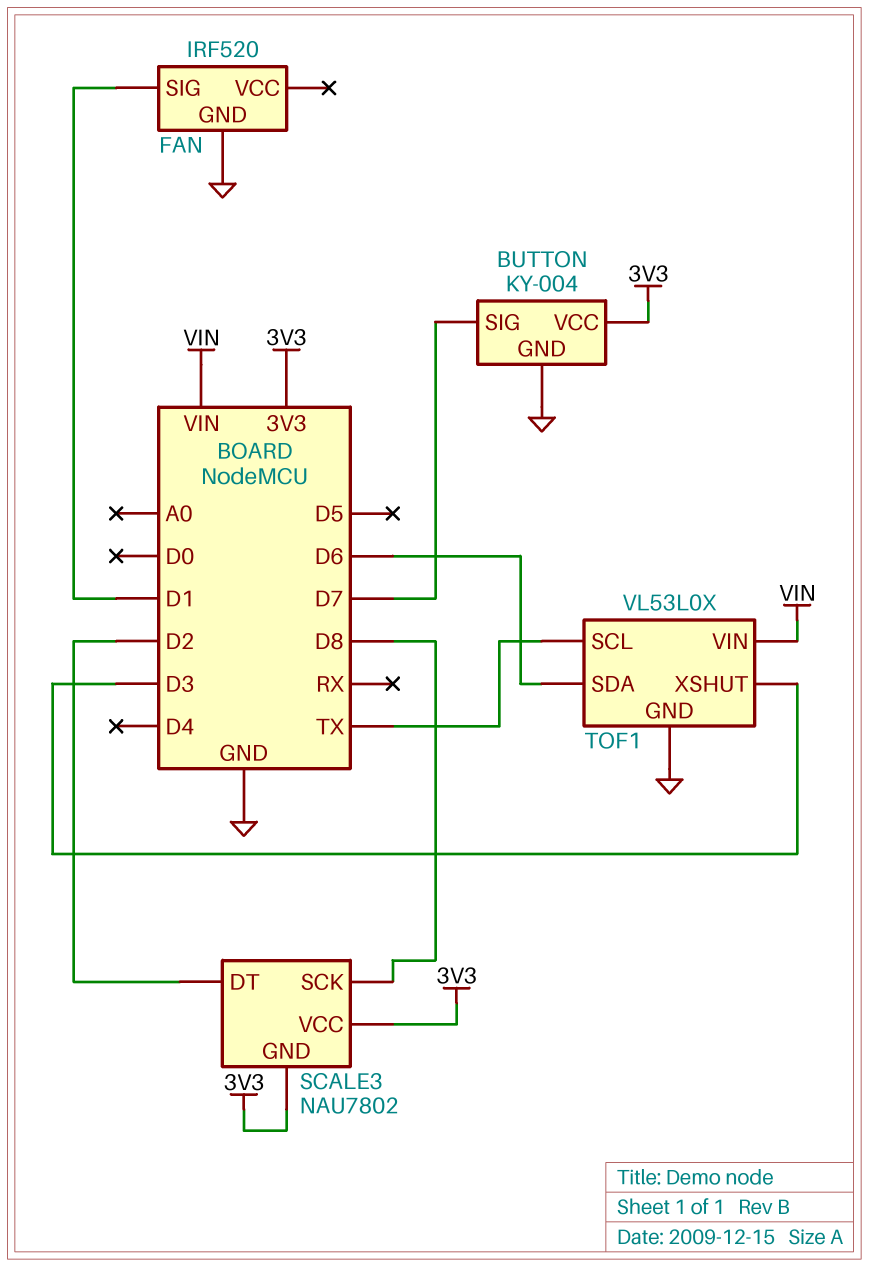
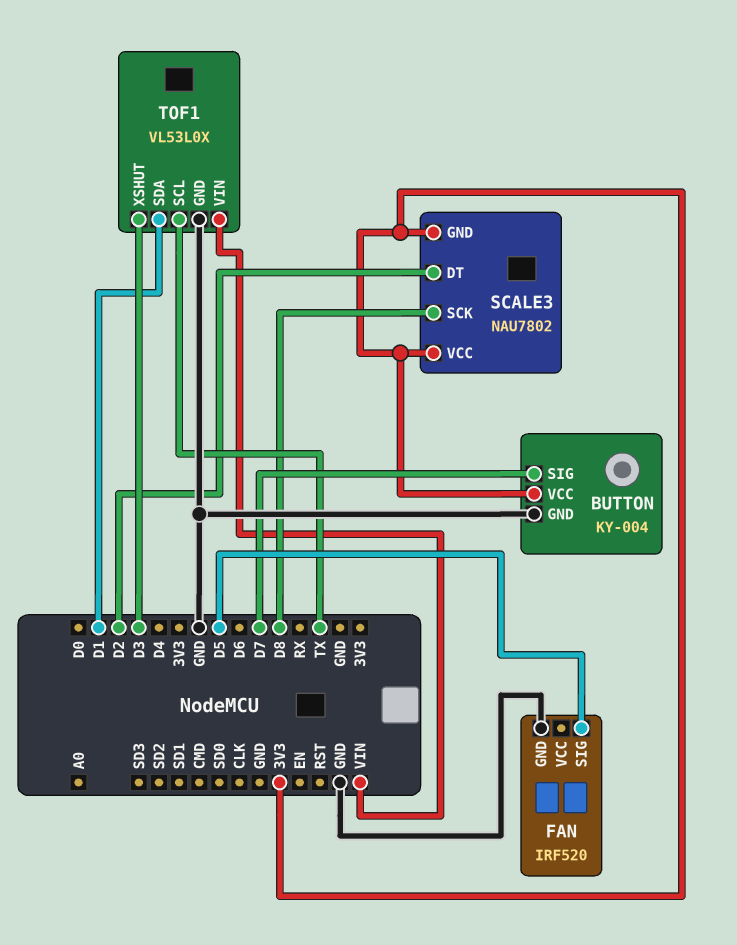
FAN pin SIG: D1 -> D5
TOF1 pin SDA: D6 -> D1

